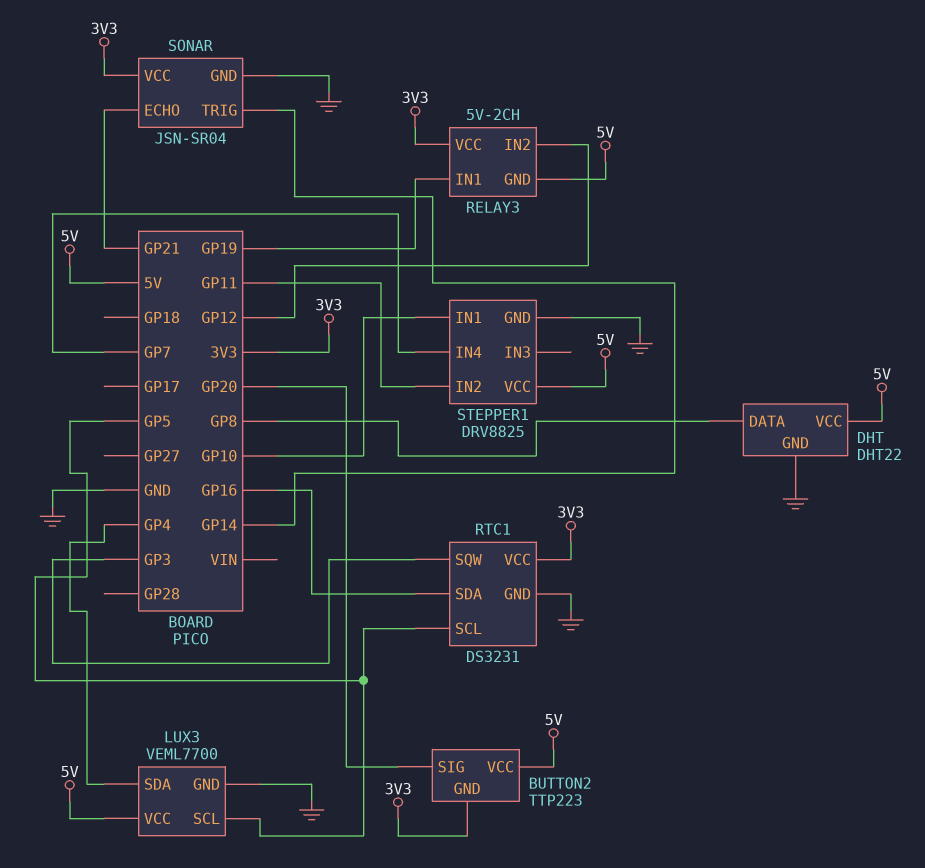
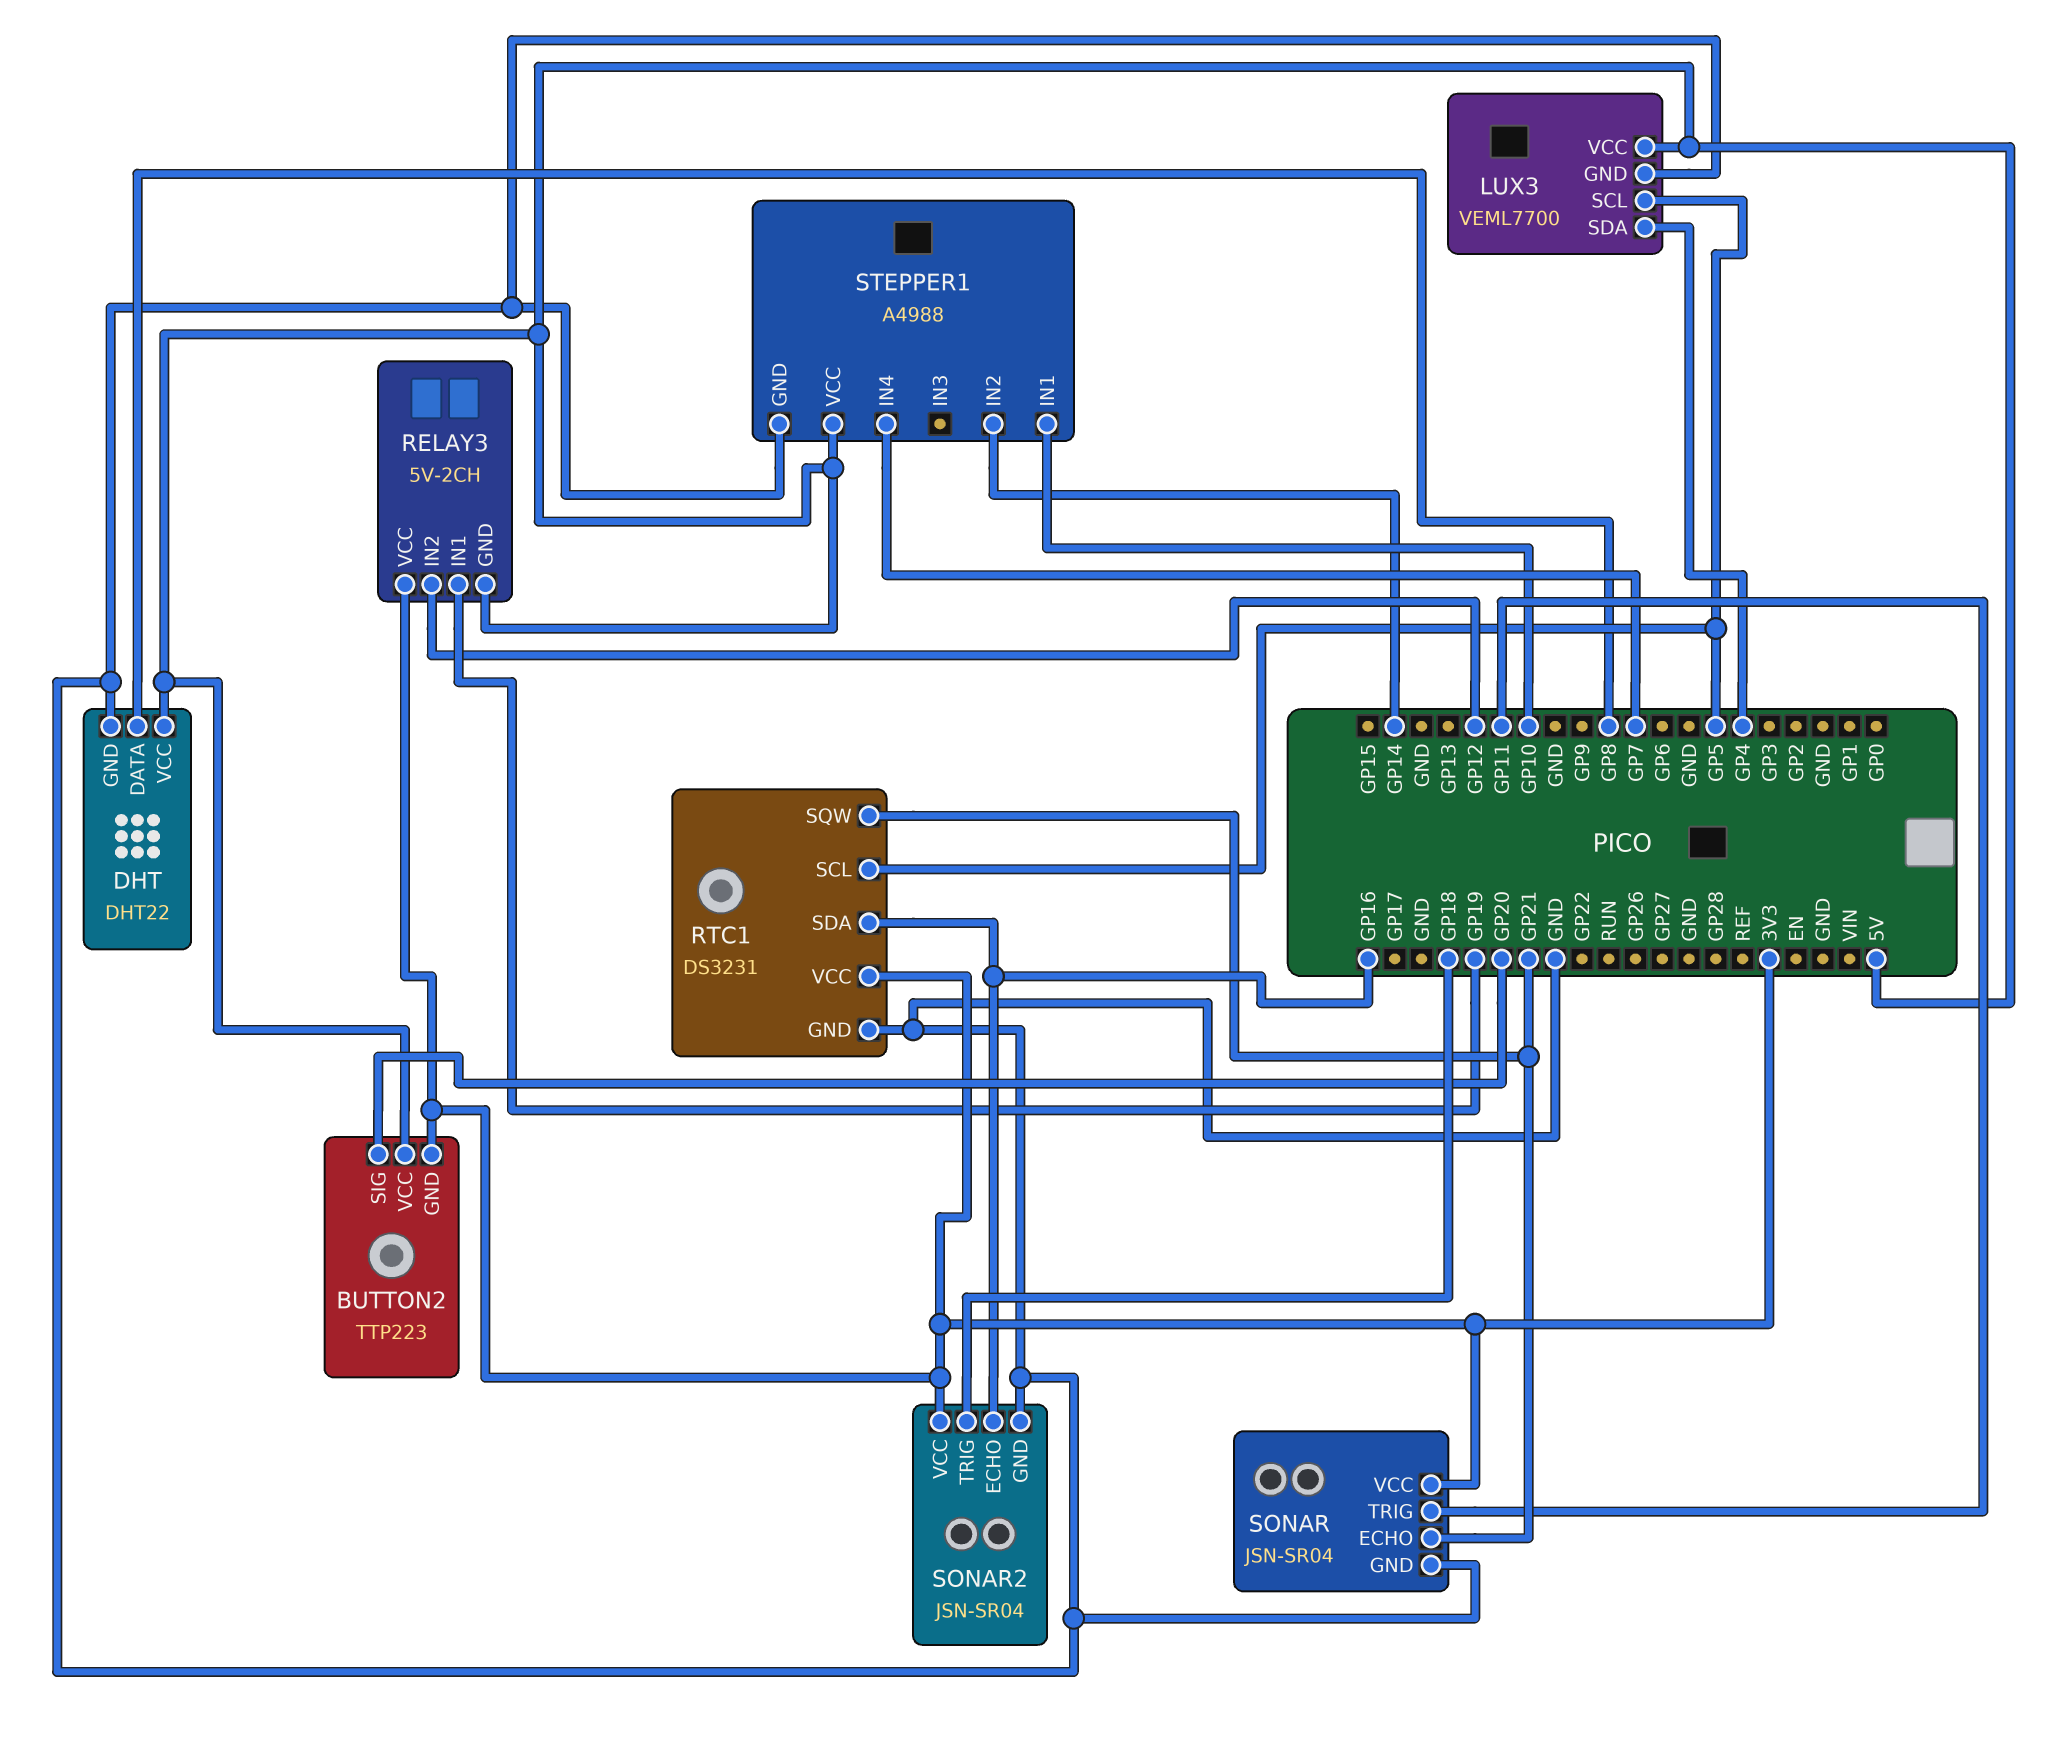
RTC1 pin SQW: GP3 -> GP21
SONAR pin TRIG: GP14 -> GP11
SONAR2: none -> JSN-SR04
SONAR2 pin ECHO: none -> GP16
SONAR2 pin GND: none -> GND
SONAR2 pin TRIG: none -> GP18
SONAR2 pin VCC: none -> 3V3
STEPPER1: DRV8825 -> A4988
STEPPER1 pin IN2: GP11 -> GP14

